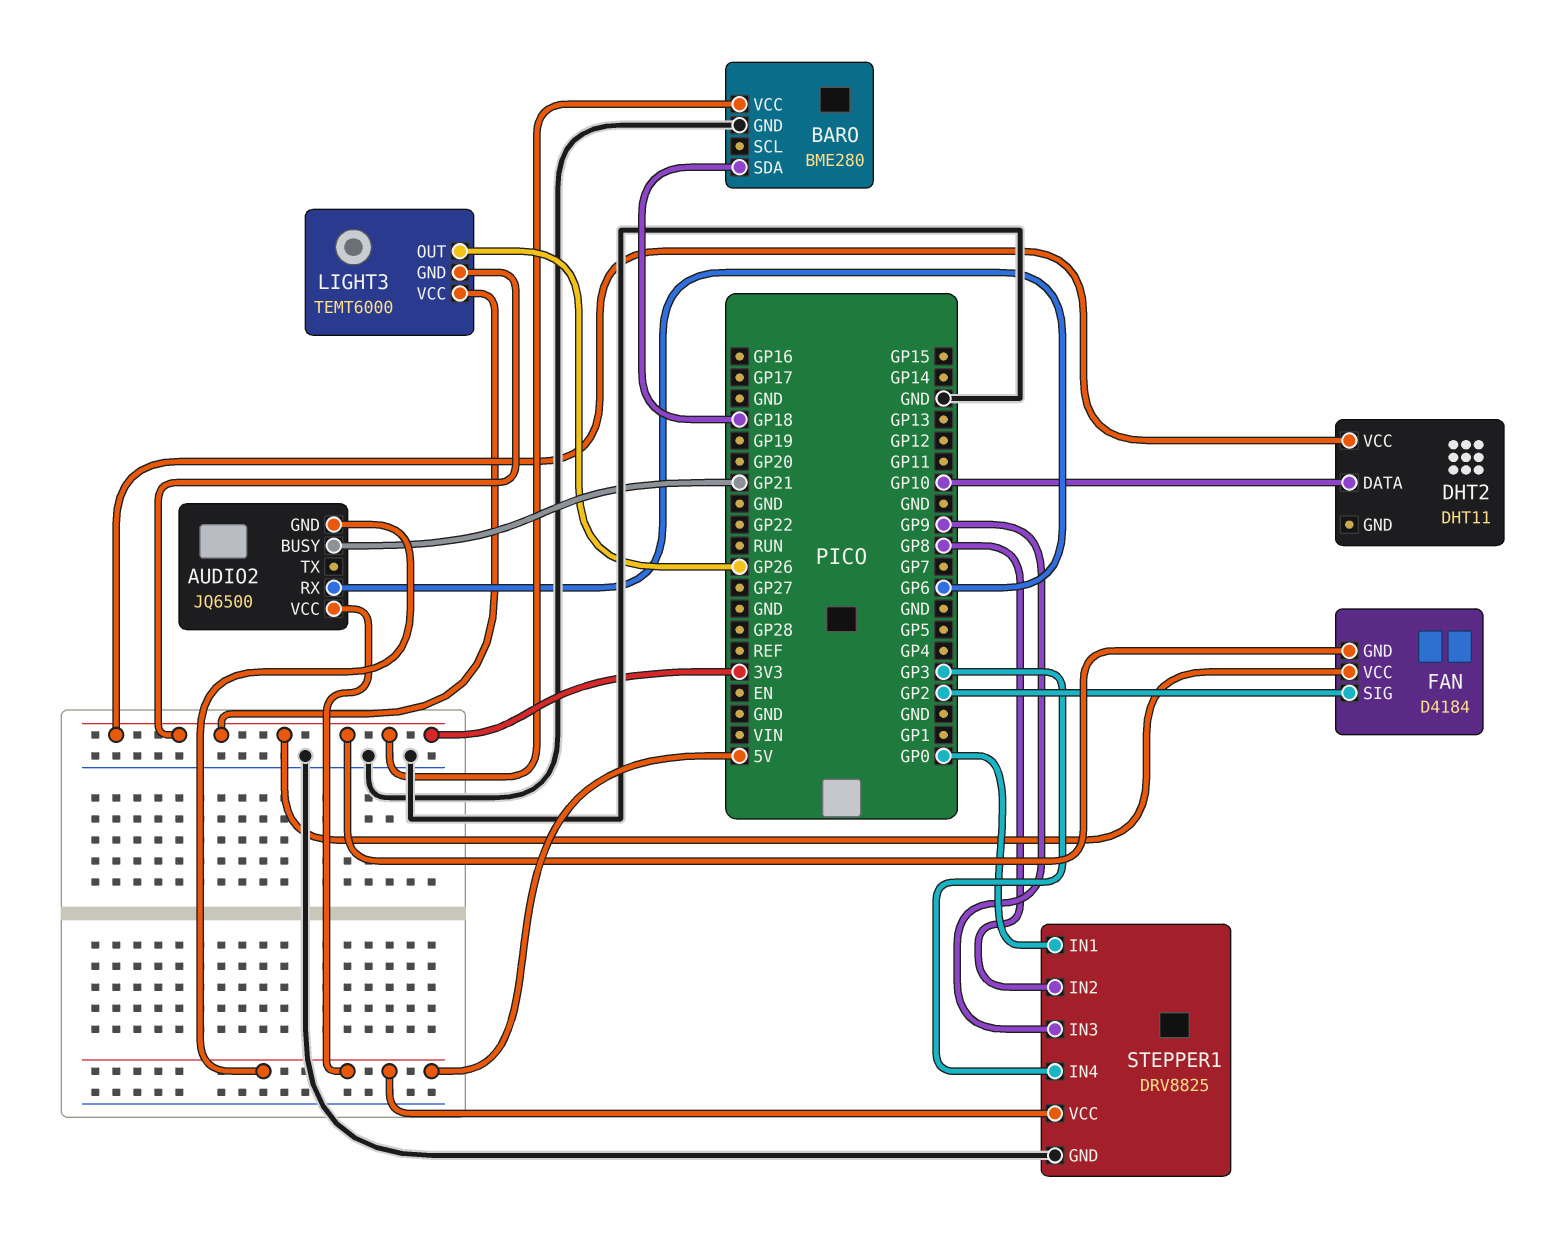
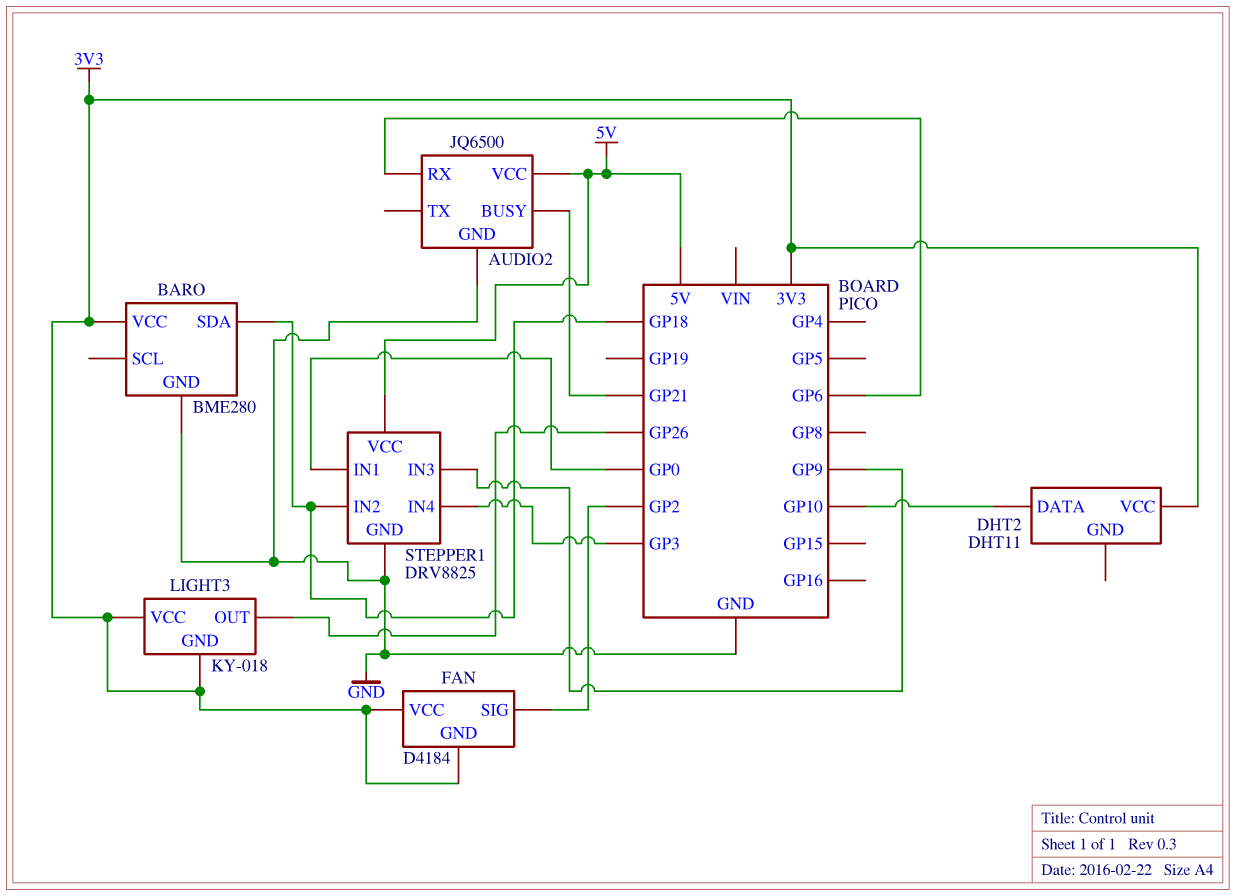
AUDIO2 pin GND: 5V -> GND
LIGHT3: TEMT6000 -> KY-018
STEPPER1 pin IN2: GP8 -> GP18

